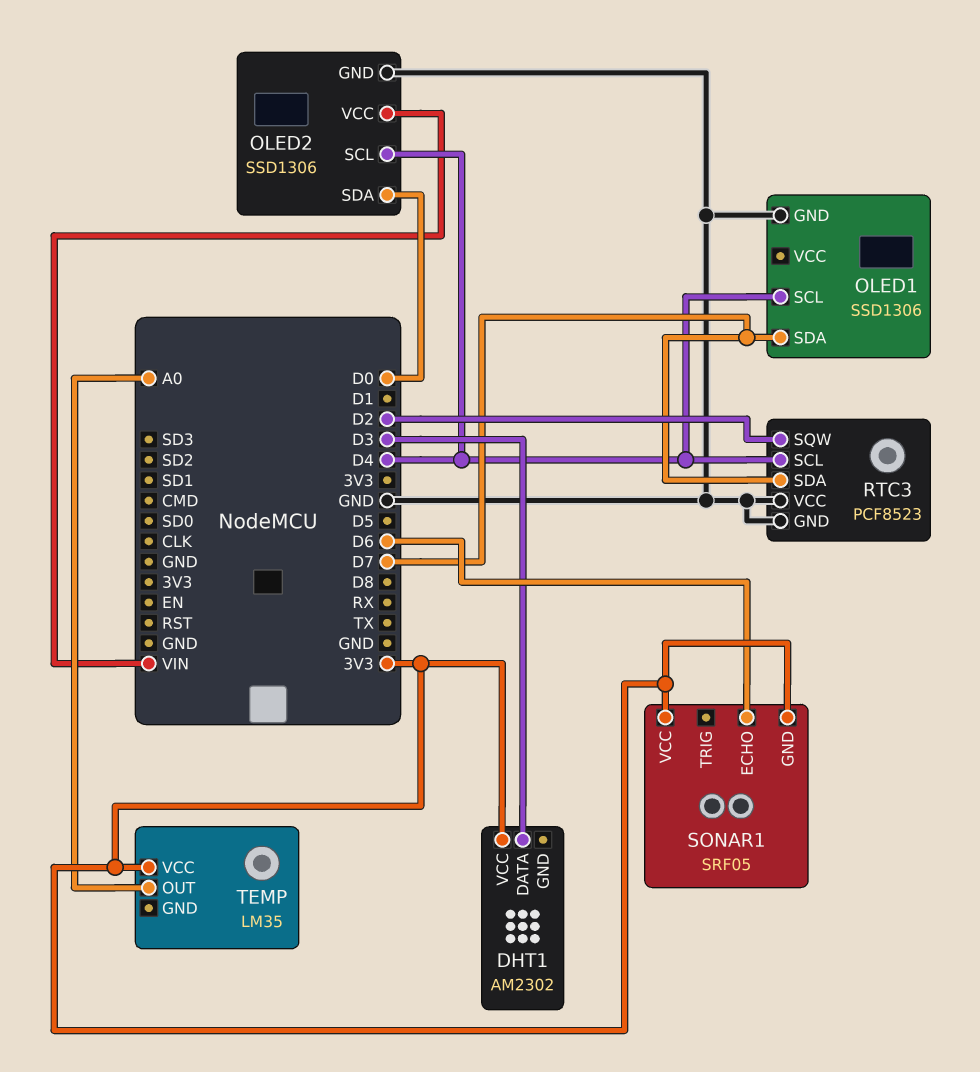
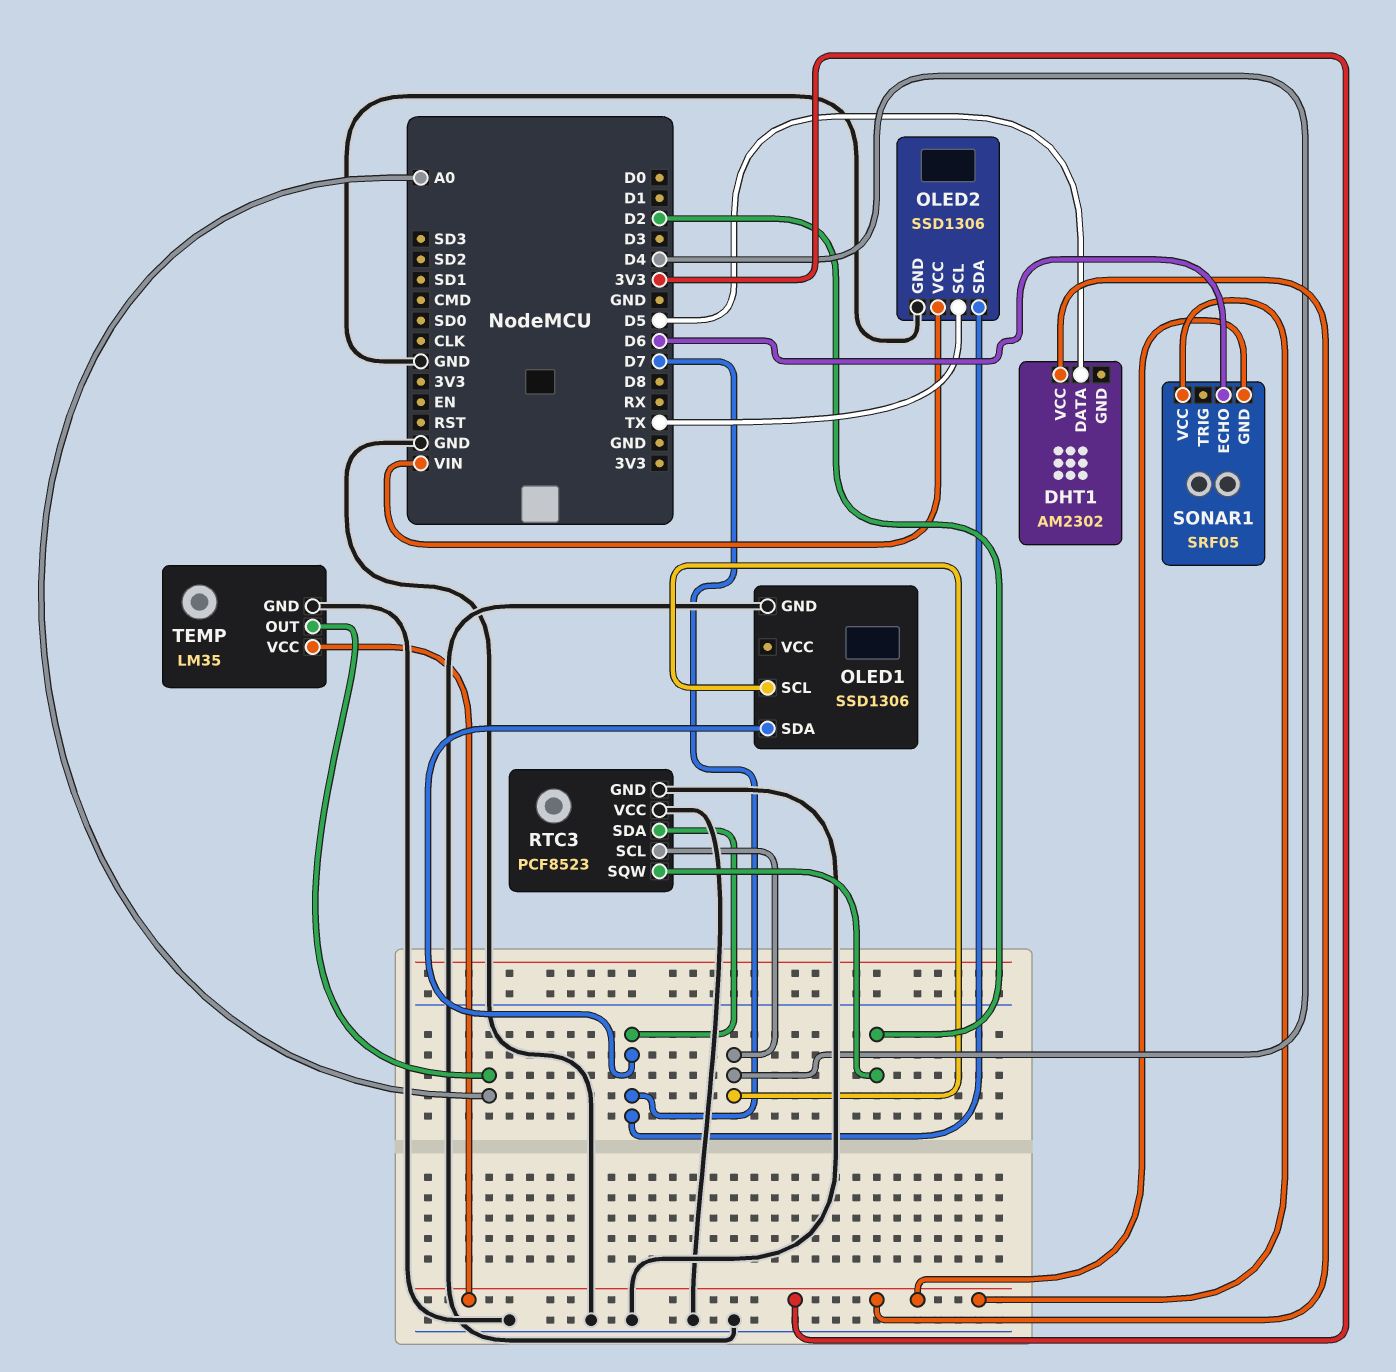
DHT1 pin DATA: D3 -> D5
OLED2 pin SCL: D4 -> TX
OLED2 pin SDA: D0 -> D7
TEMP pin GND: none -> GND

